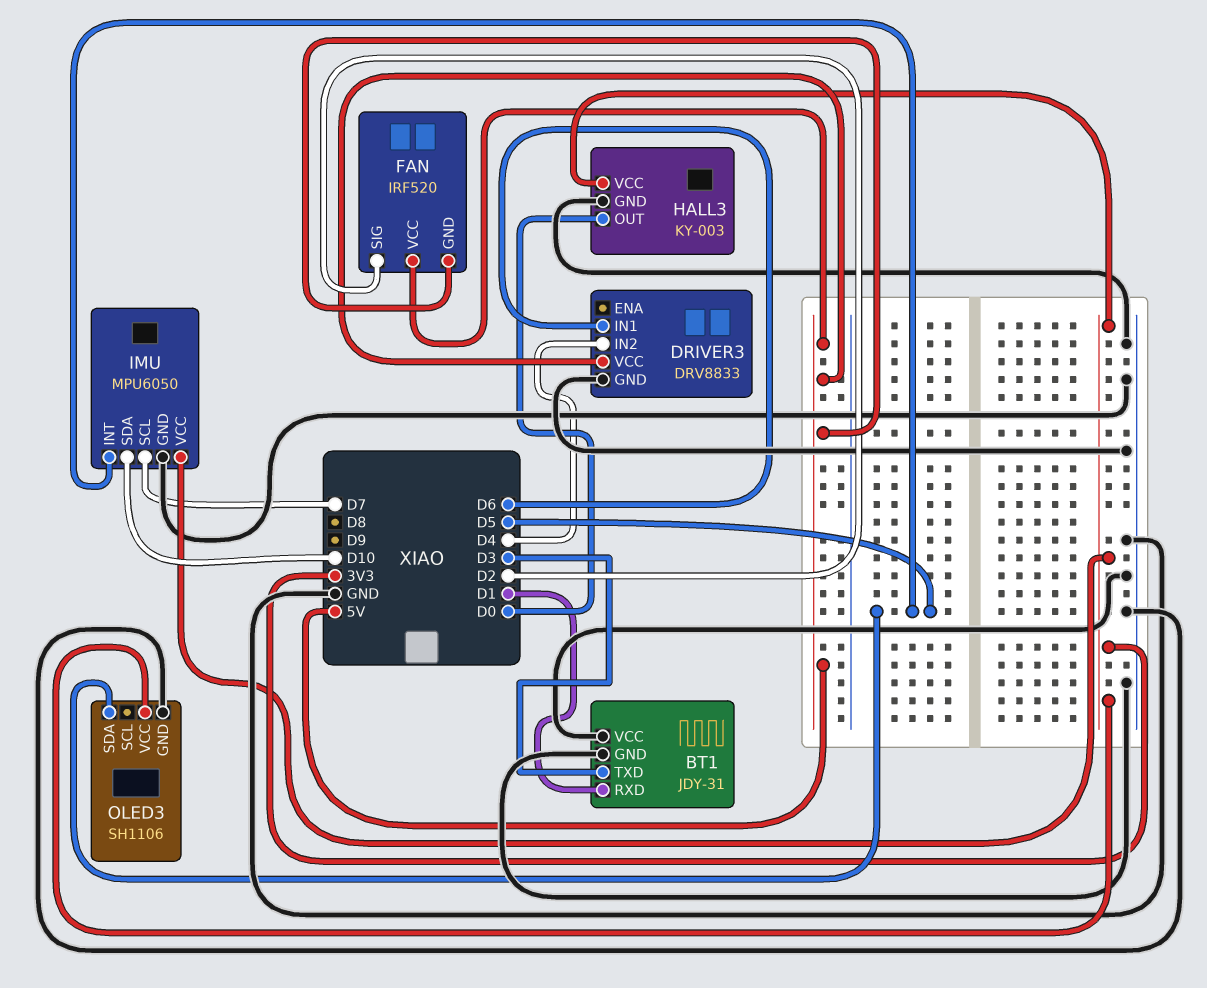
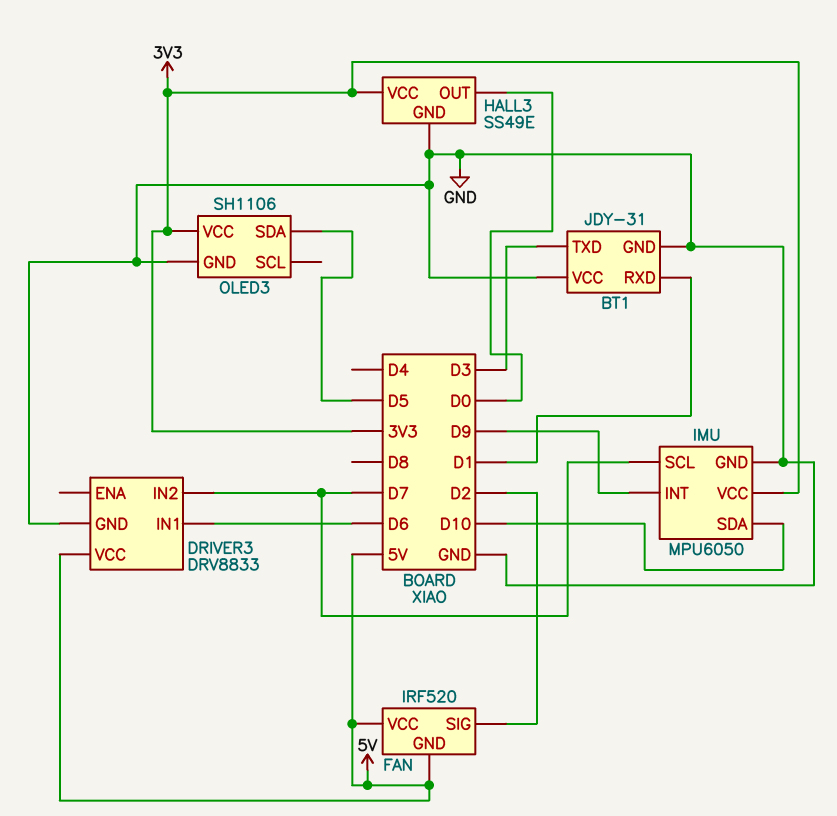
DRIVER3 pin IN2: D4 -> D7
HALL3: KY-003 -> SS49E
IMU pin INT: D5 -> D9

